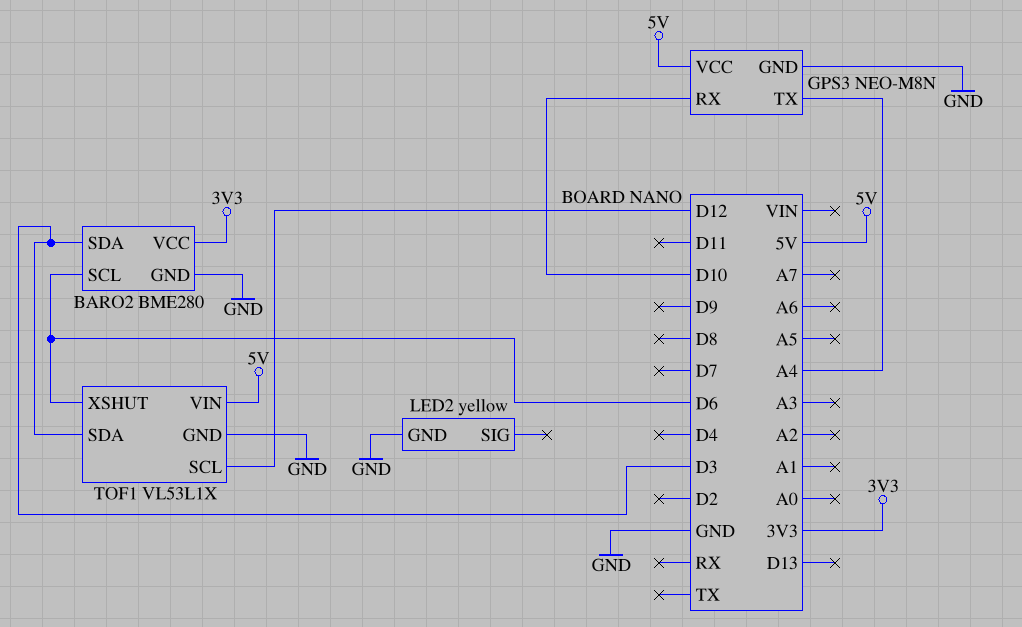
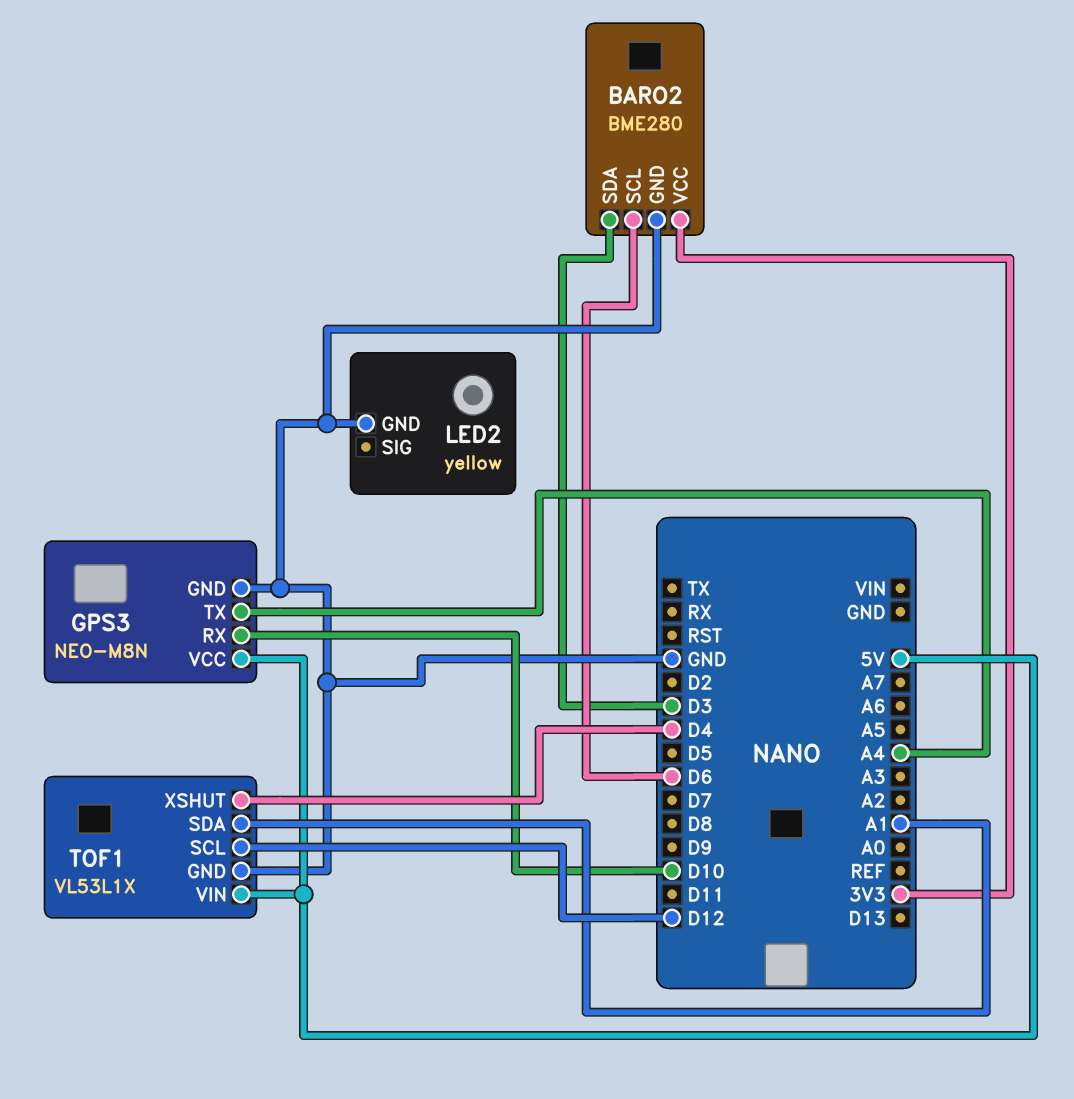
TOF1 pin SDA: D3 -> A1
TOF1 pin XSHUT: D6 -> D4

